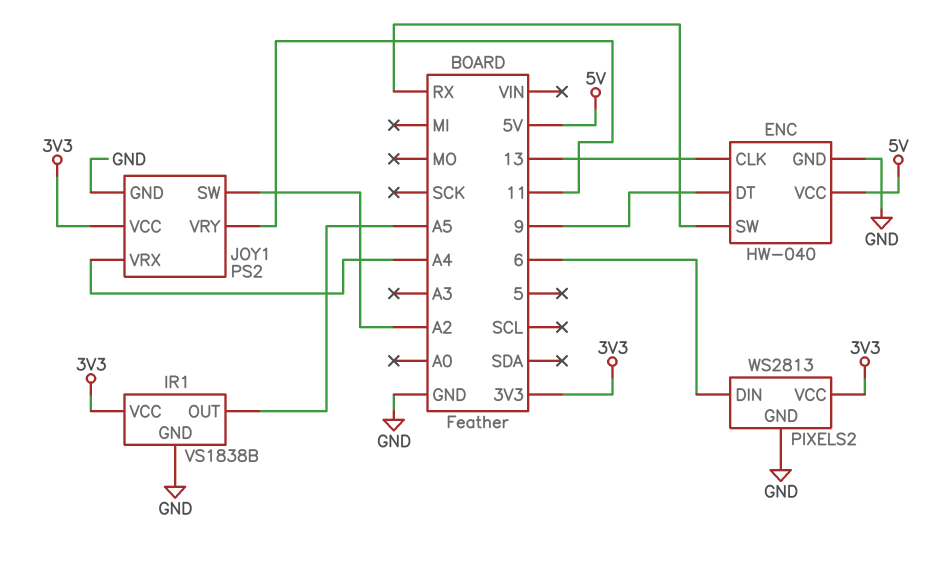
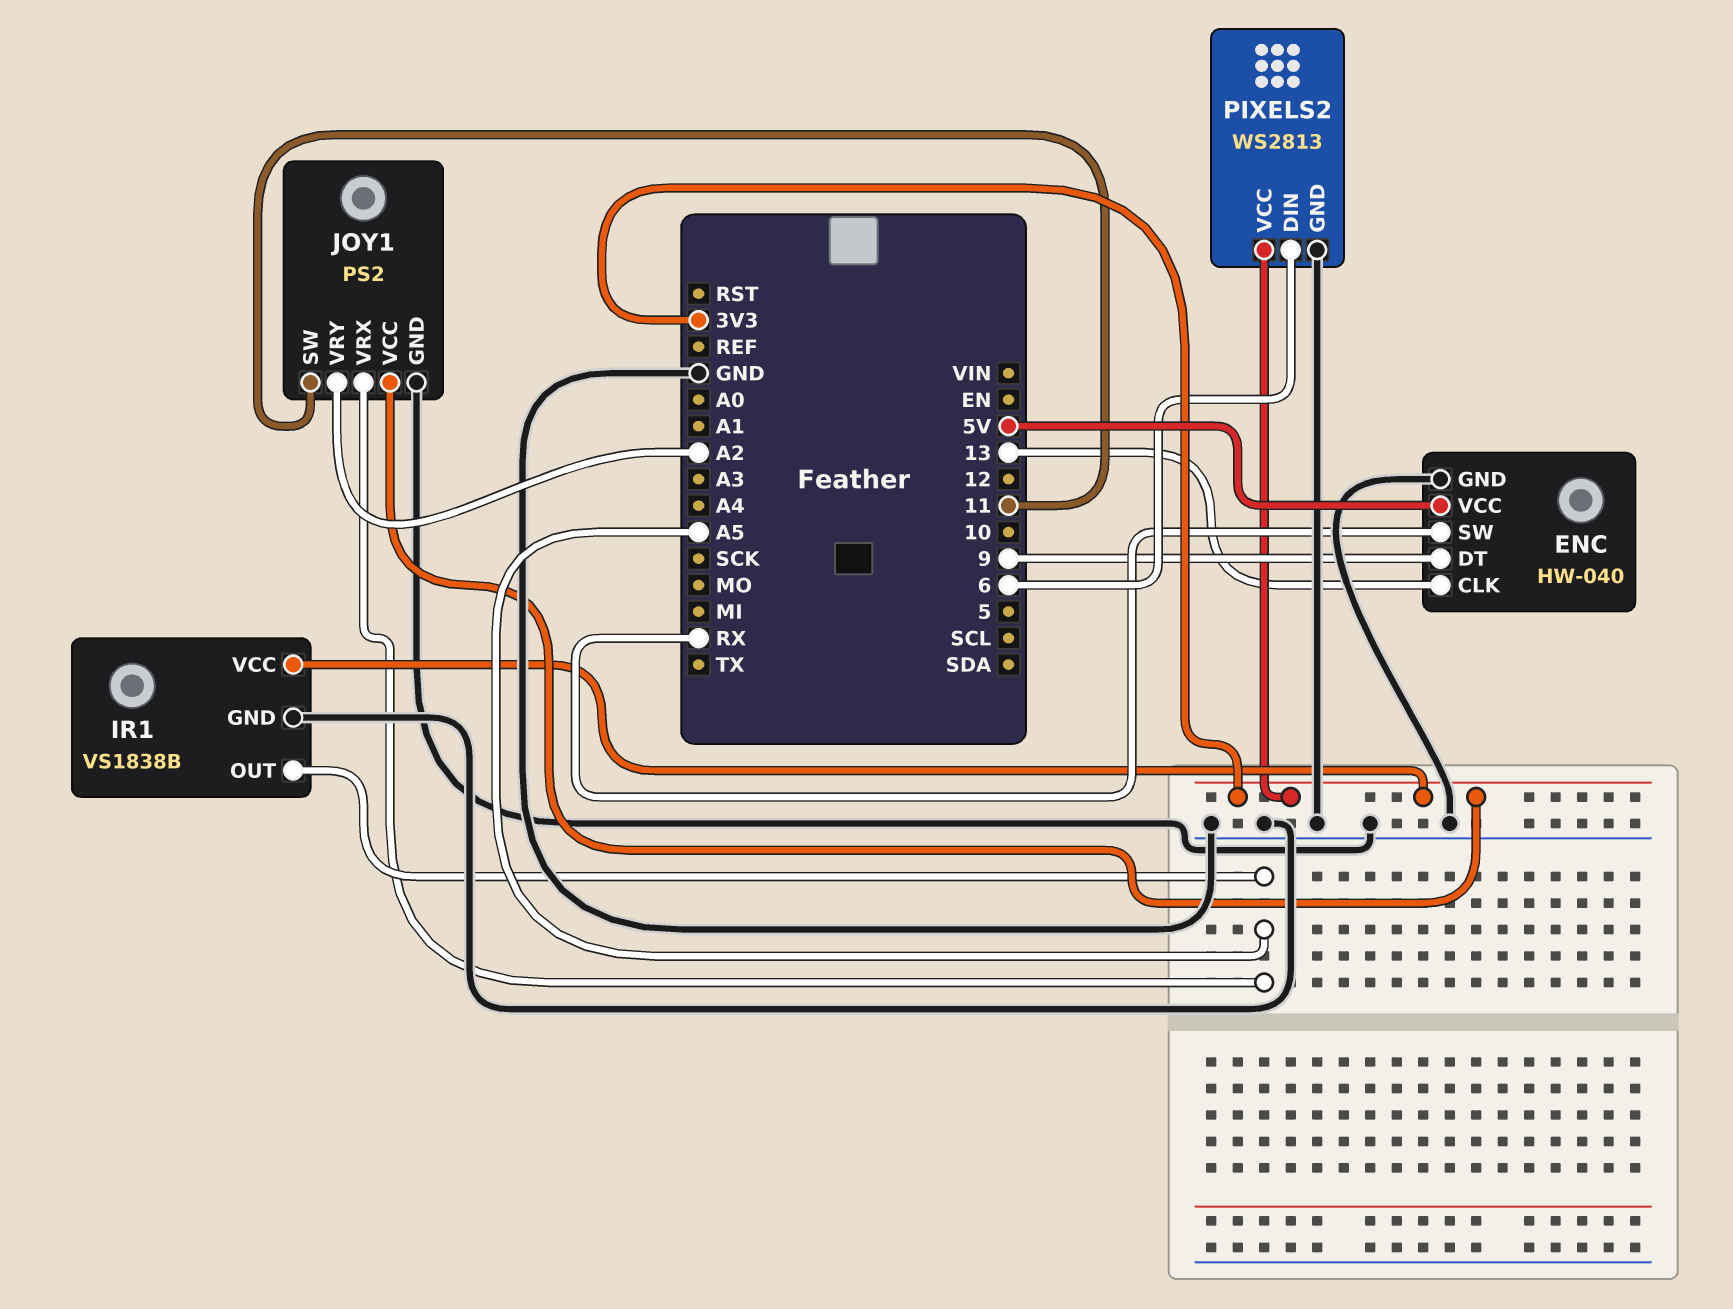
JOY1 pin SW: A2 -> 11
JOY1 pin VRX: A4 -> A5
JOY1 pin VRY: 11 -> A2

